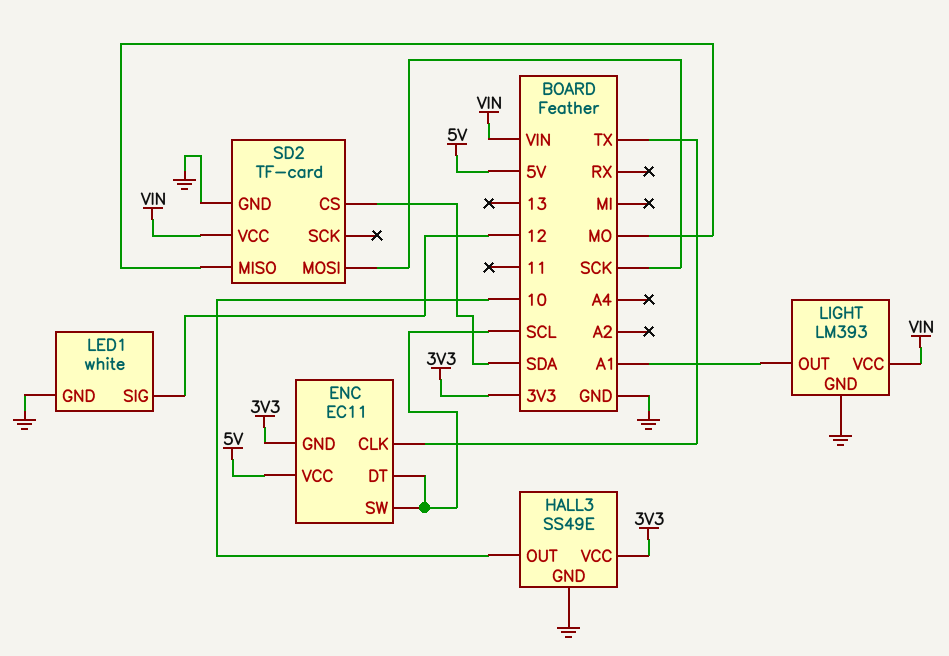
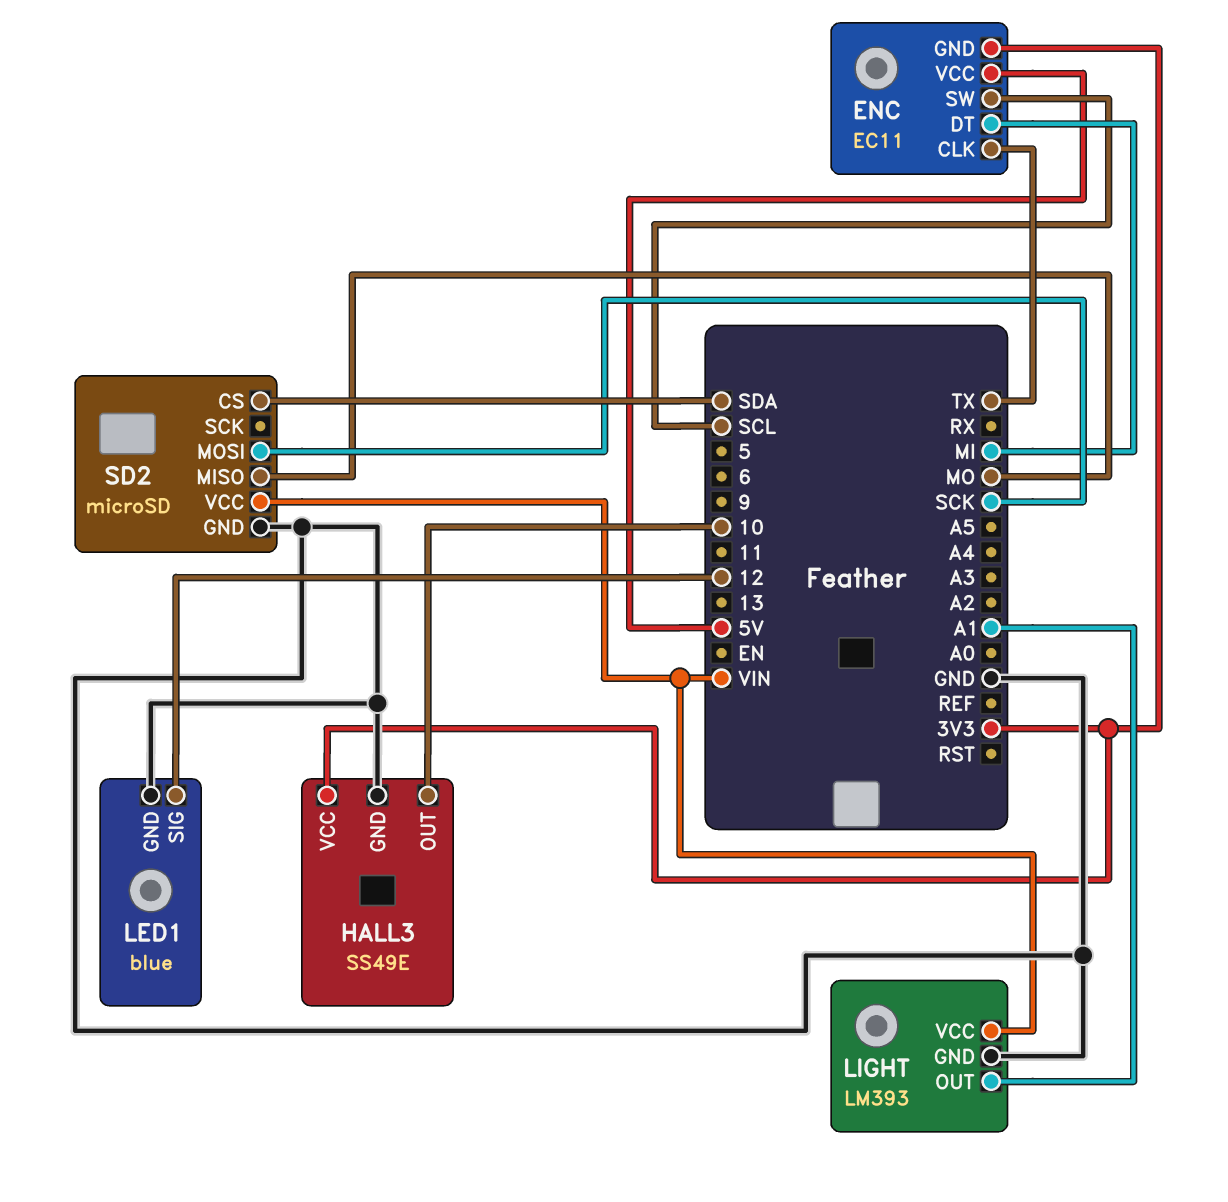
ENC pin DT: SCL -> MI
LED1: white -> blue
SD2: TF-card -> microSD

